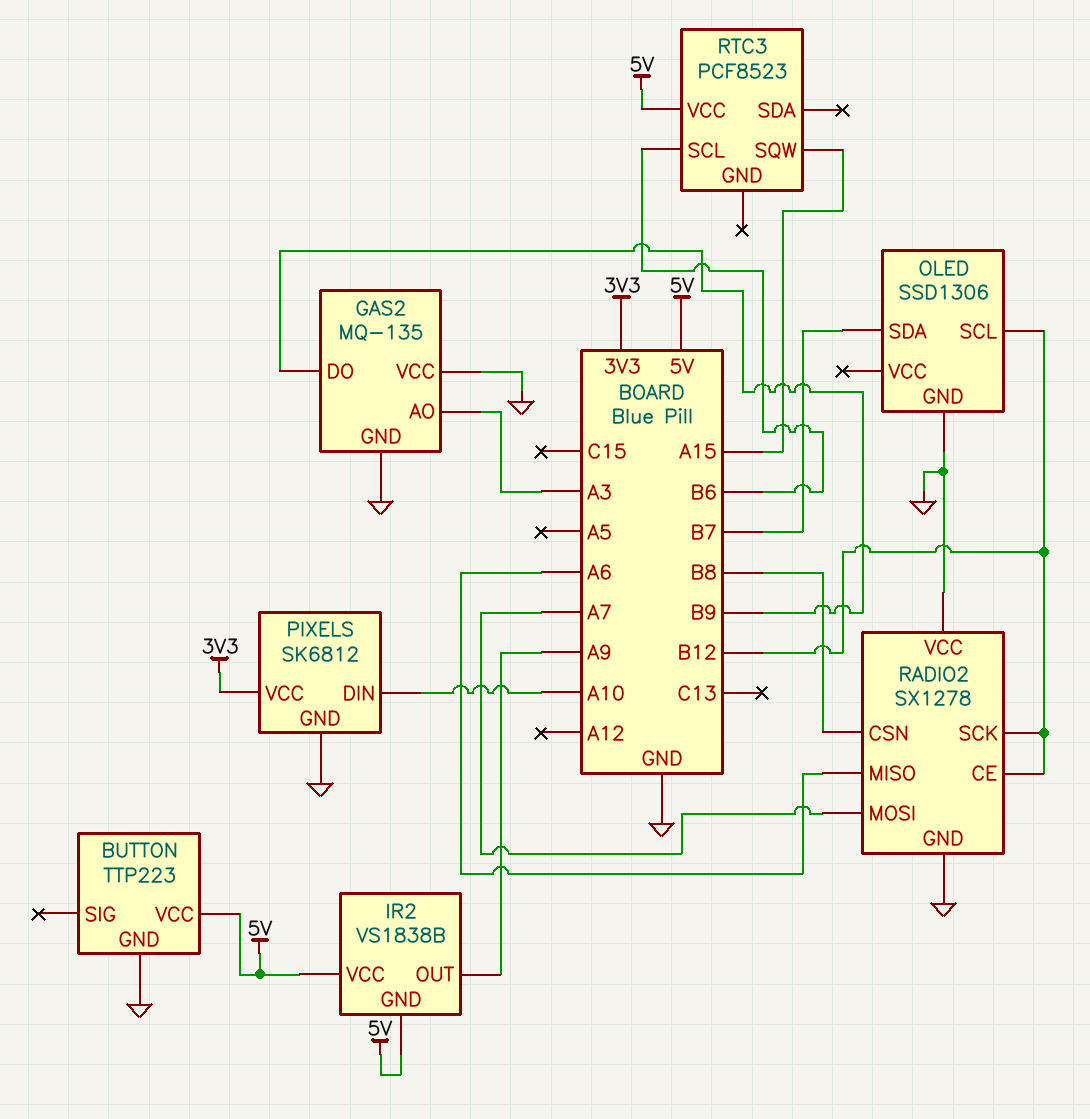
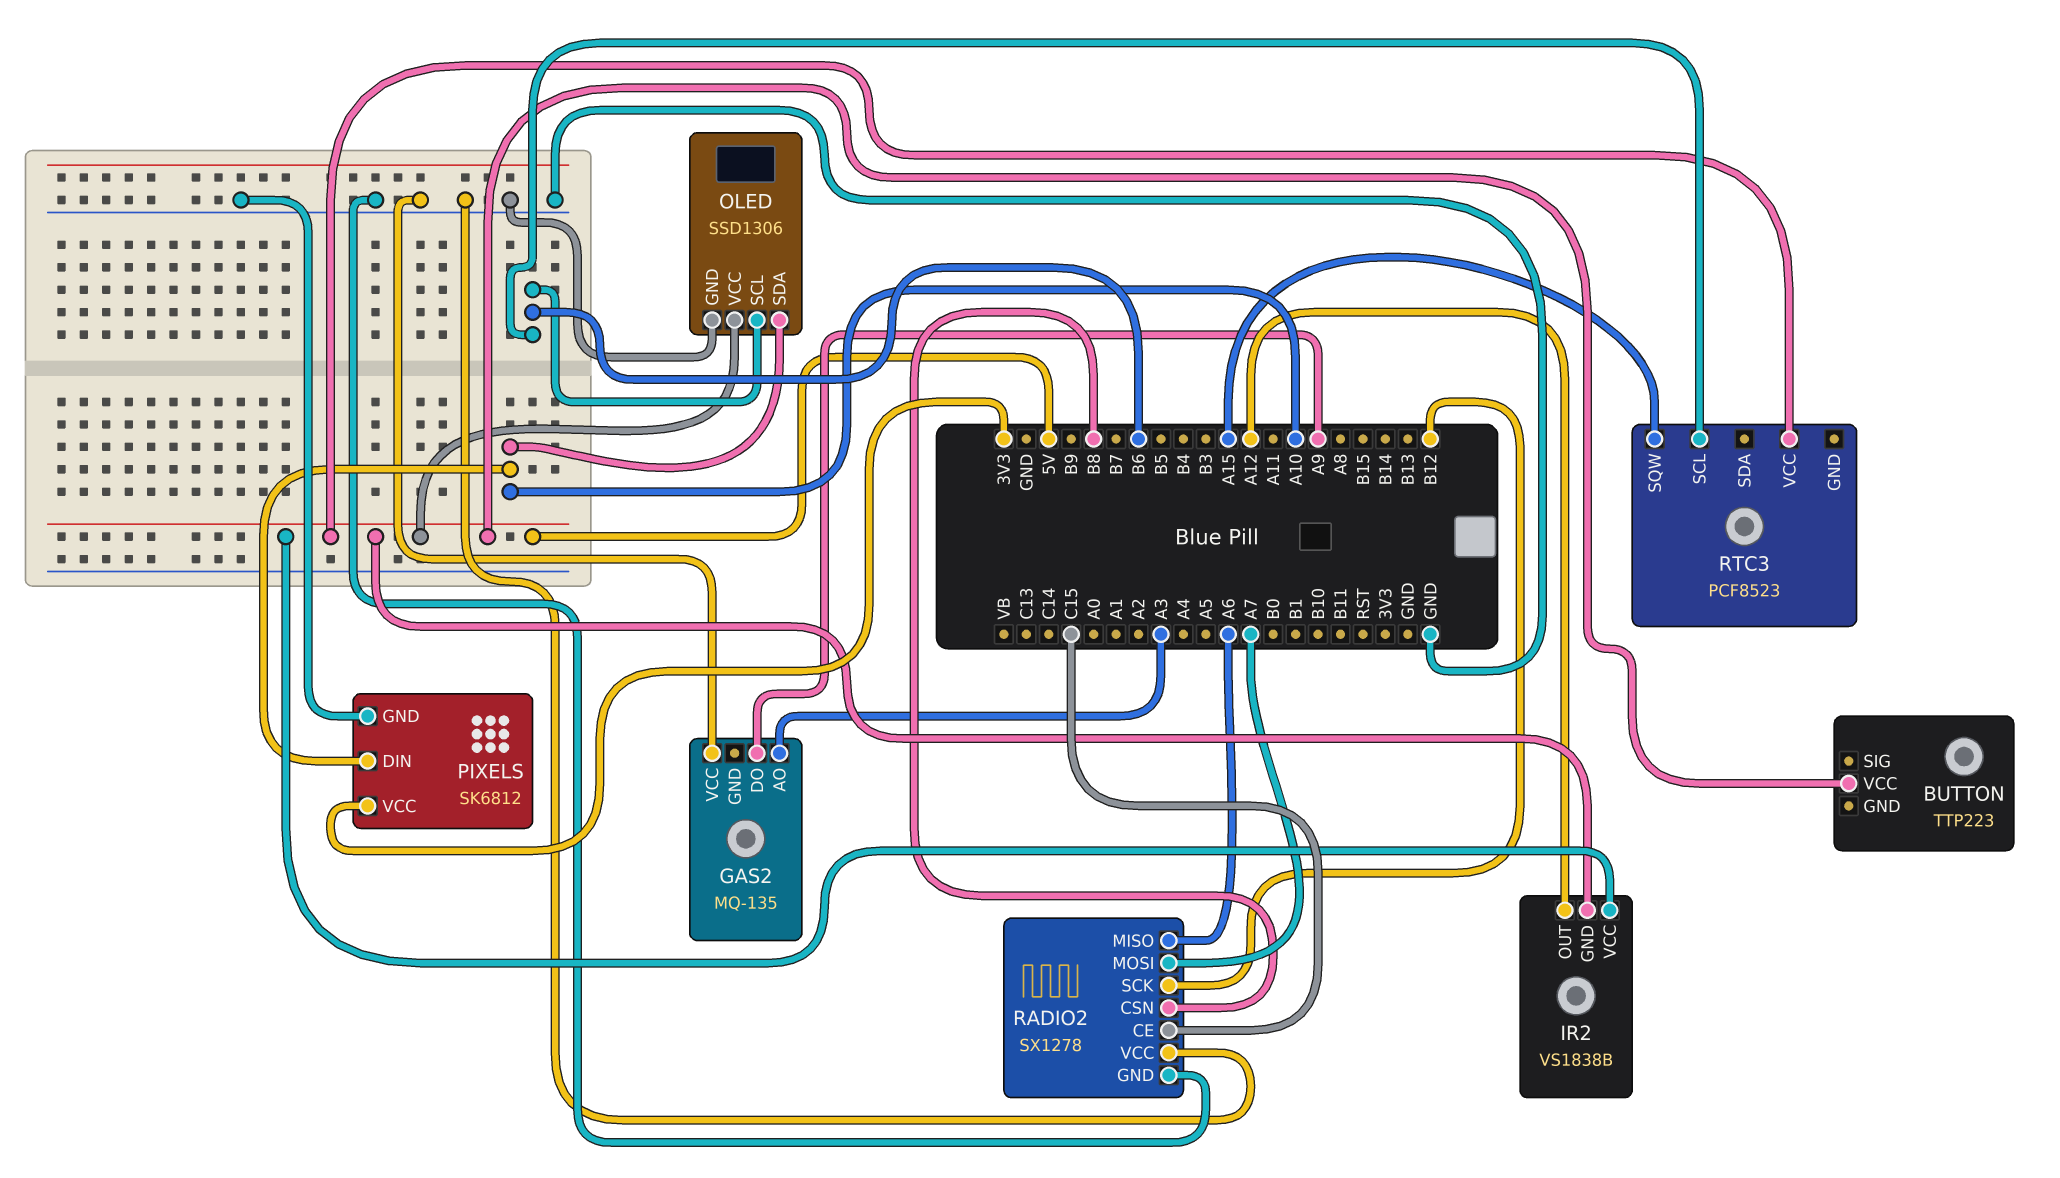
BUTTON pin GND: GND -> none
GAS2 pin DO: B9 -> A9
GAS2 pin GND: GND -> none
IR2 pin OUT: A9 -> A12
OLED pin SCL: B12 -> B6
OLED pin SDA: B7 -> A10
OLED pin VCC: none -> 5V
RADIO2 pin CE: B12 -> C15

